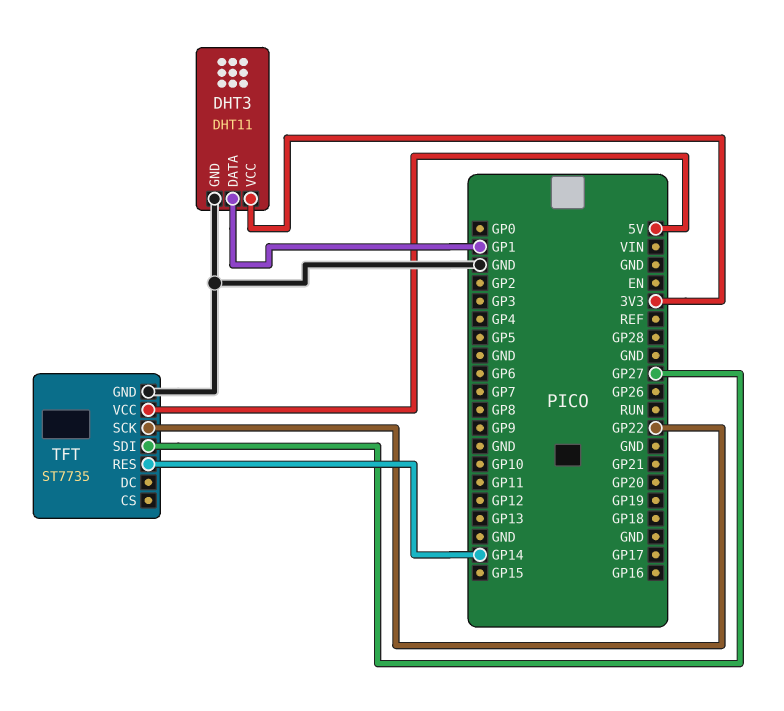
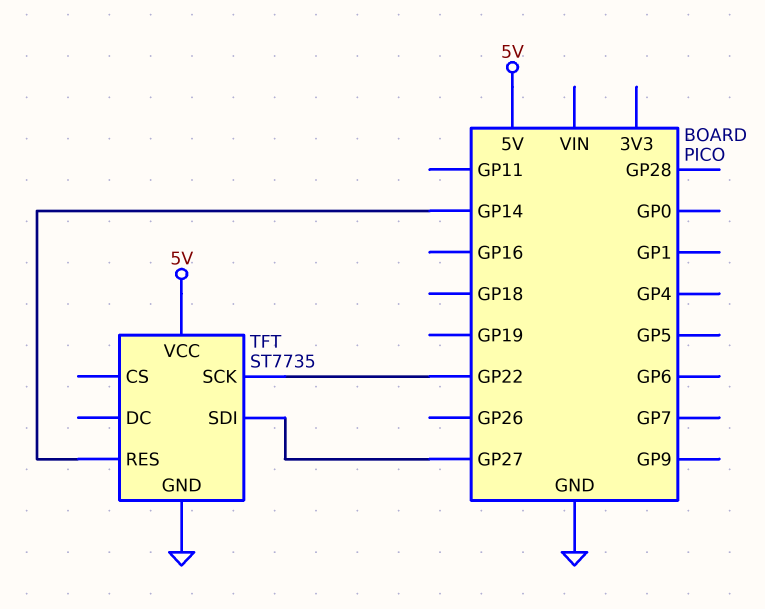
DHT3: DHT11 -> none
DHT3 pin DATA: GP1 -> none
DHT3 pin GND: GND -> none
DHT3 pin VCC: 3V3 -> none

